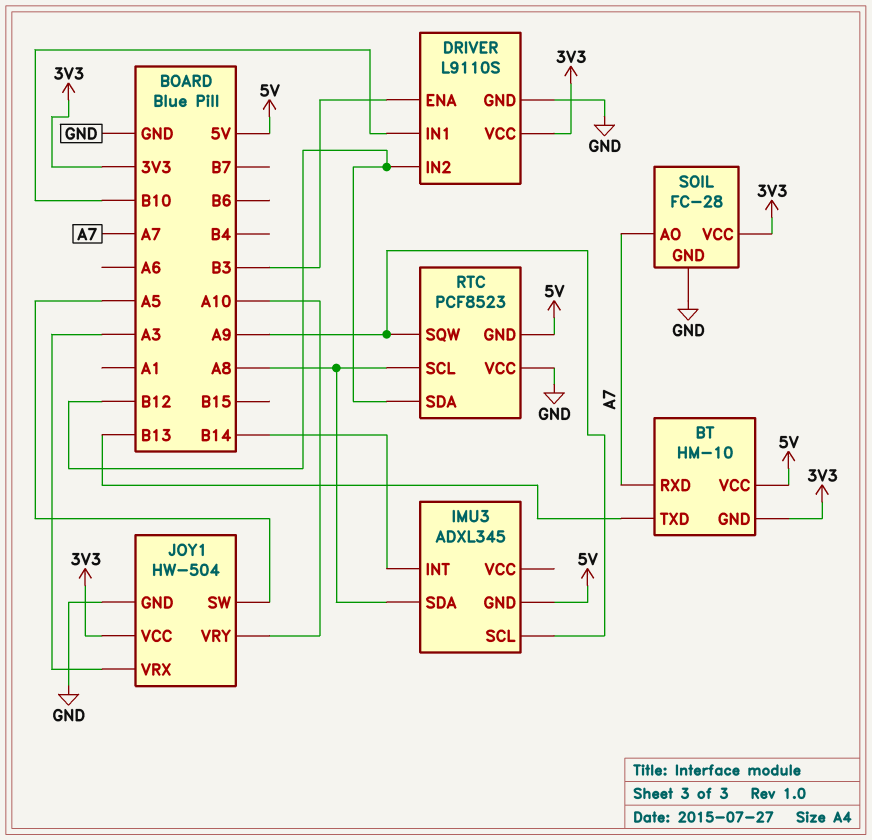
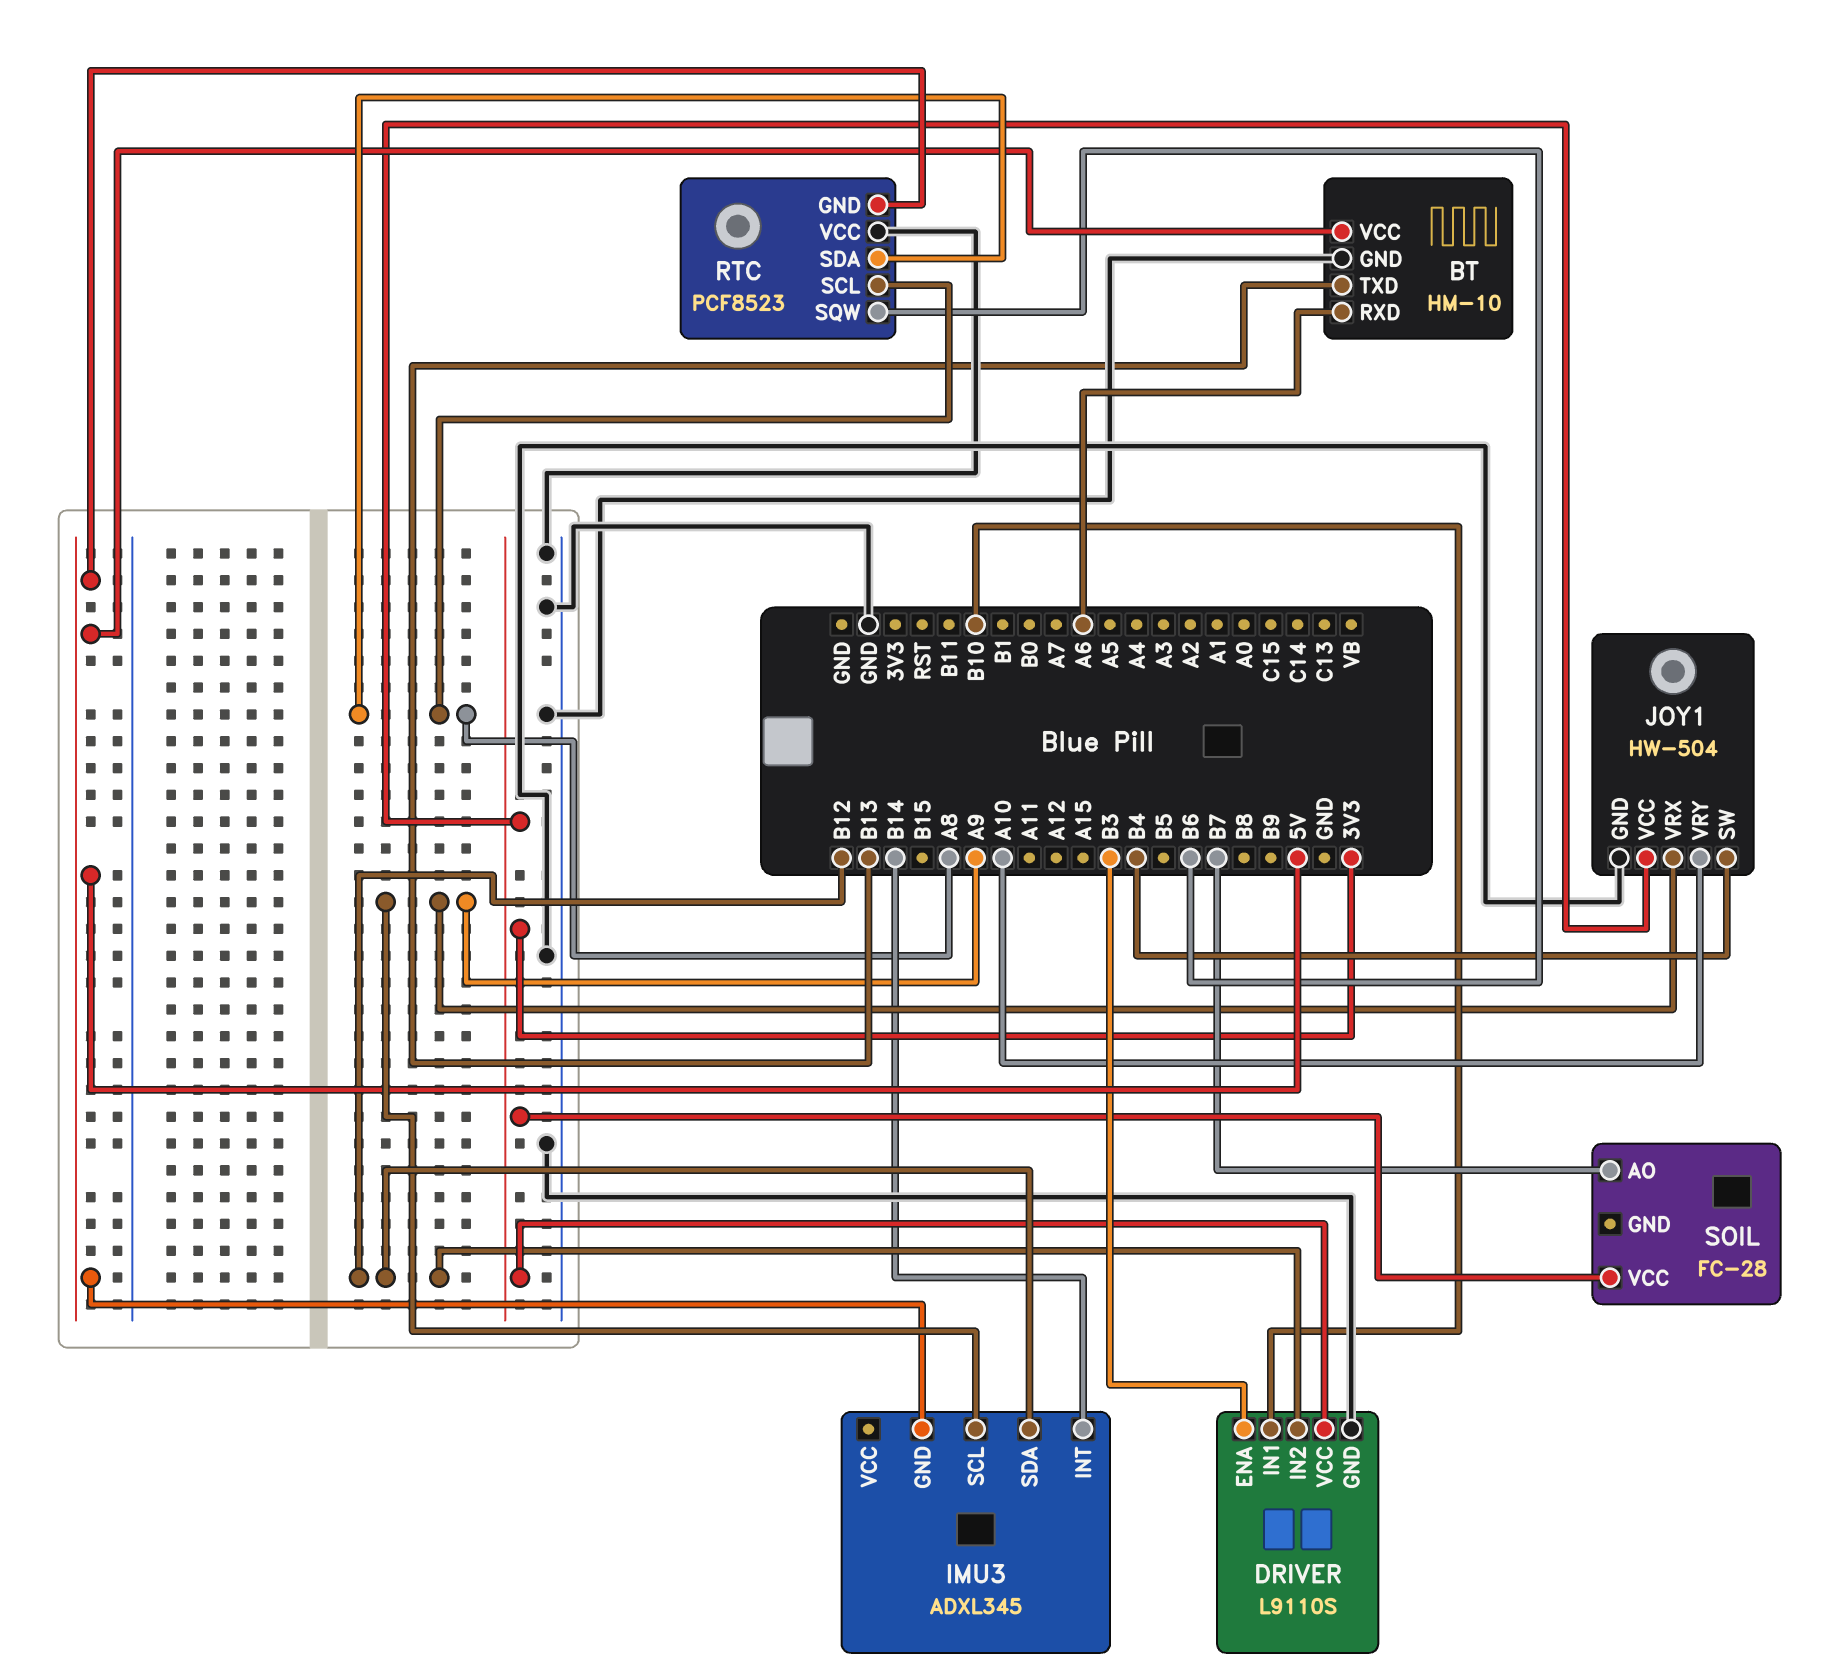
BT pin GND: 3V3 -> GND
BT pin RXD: A7 -> A6
IMU3 pin SDA: A8 -> B12
JOY1 pin SW: A5 -> B4
JOY1 pin VRX: A3 -> A9
RTC pin SDA: B12 -> A8
RTC pin SQW: A9 -> B6
SOIL pin AO: A7 -> B7
SOIL pin GND: GND -> none

